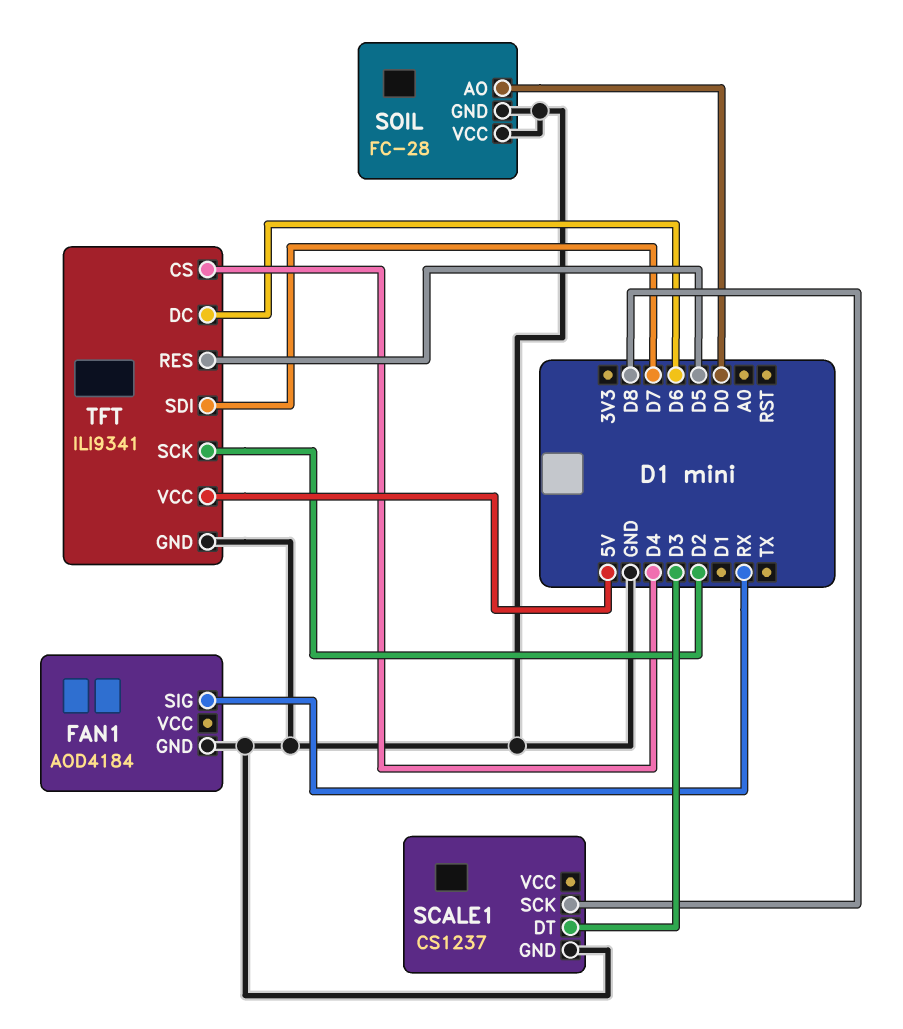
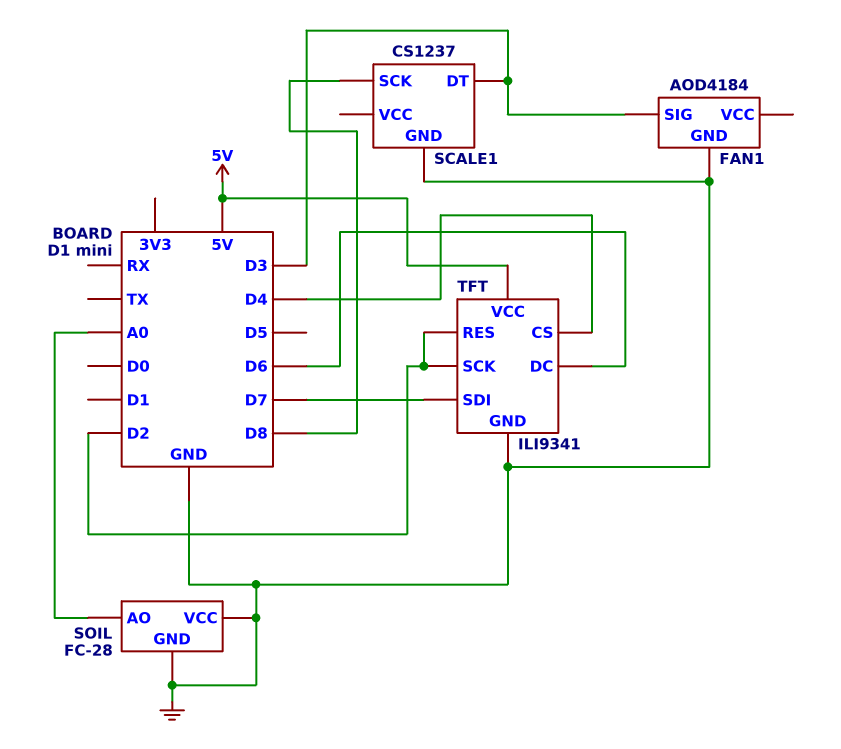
FAN1 pin SIG: RX -> D3
SOIL pin AO: D0 -> A0
TFT pin RES: D5 -> D2

